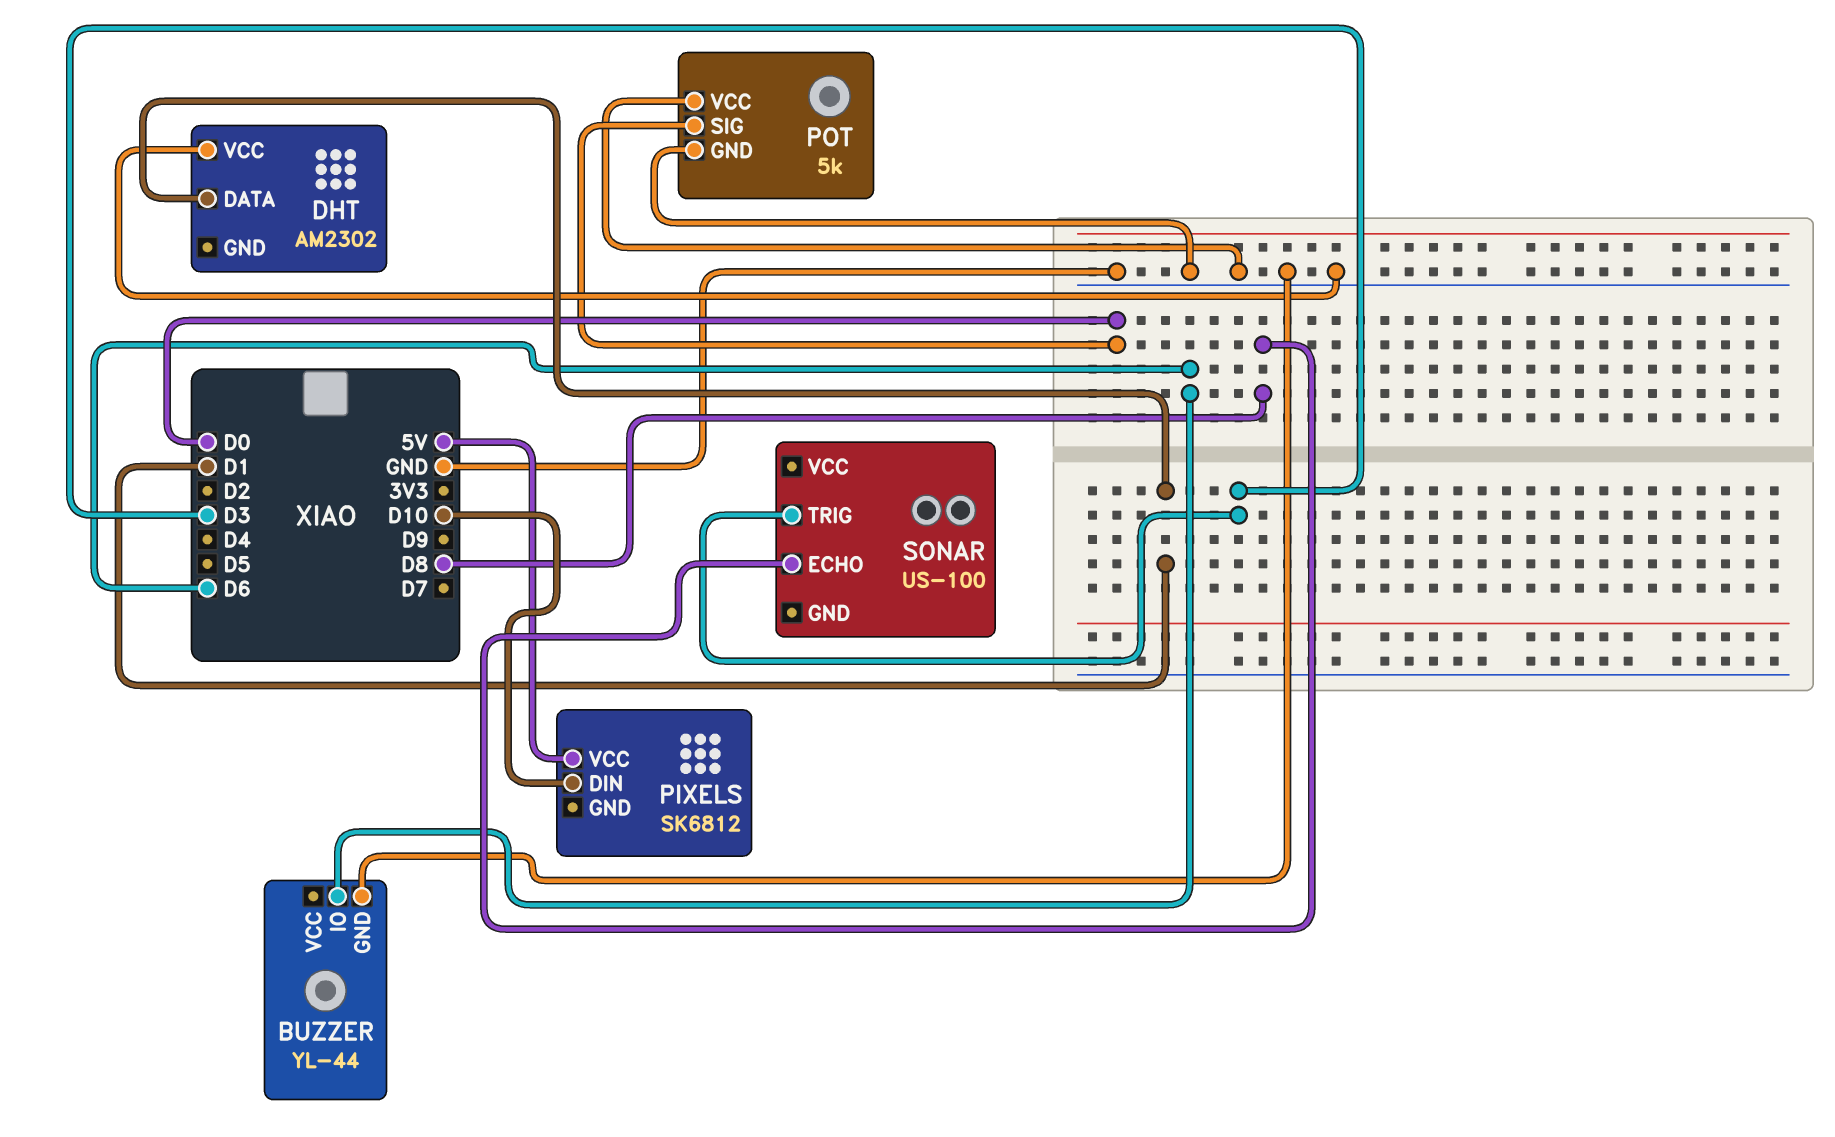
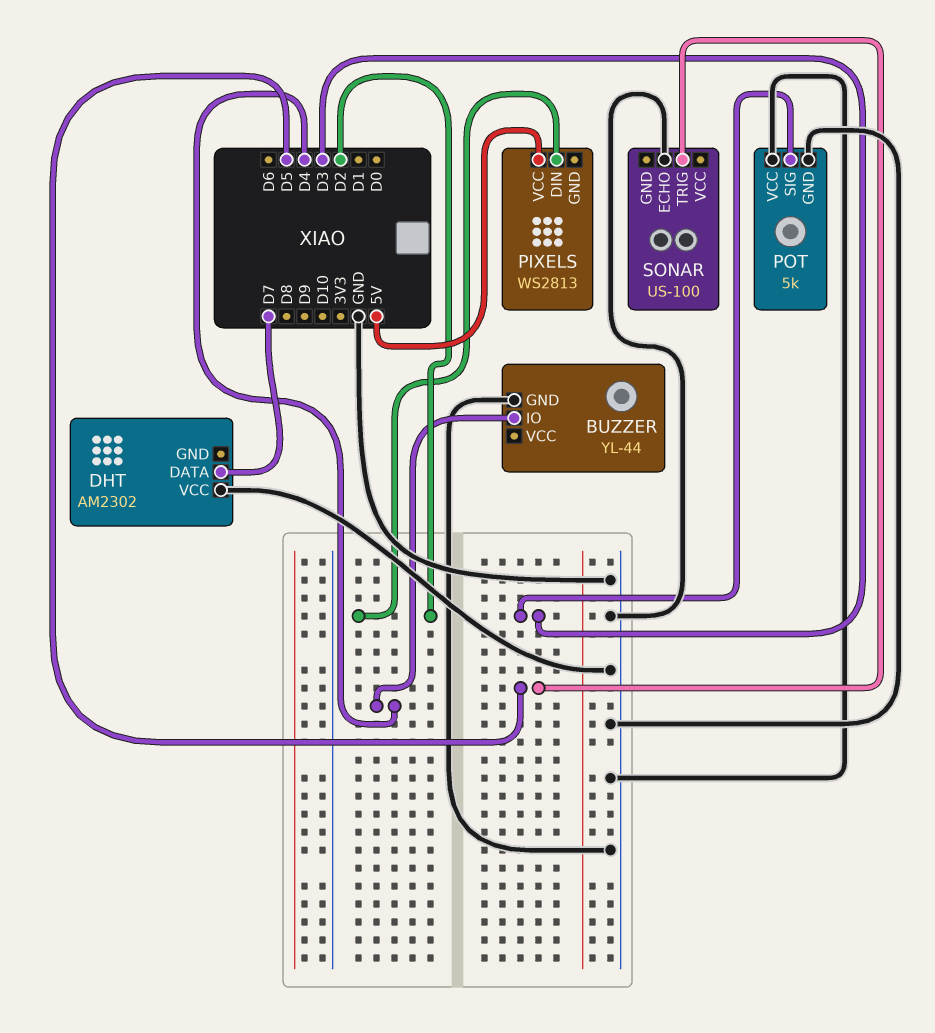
BUZZER pin IO: D6 -> D4
DHT pin DATA: D1 -> D7
PIXELS: SK6812 -> WS2813
PIXELS pin DIN: D10 -> D2
POT pin SIG: D0 -> D3
SONAR pin ECHO: D8 -> GND
SONAR pin TRIG: D3 -> D5

